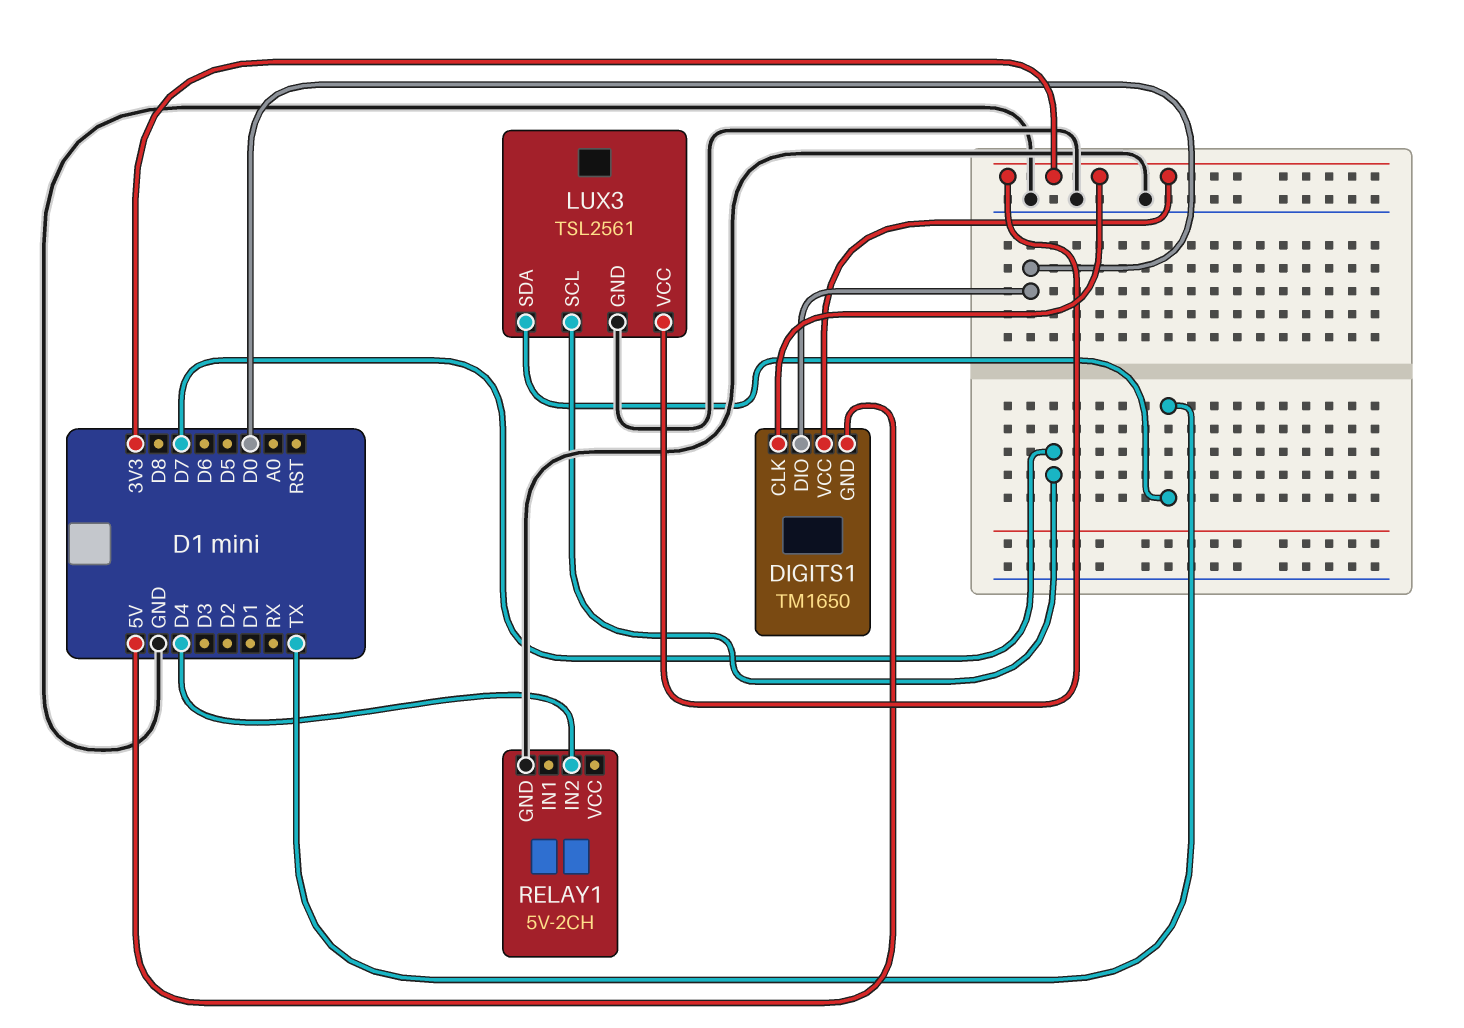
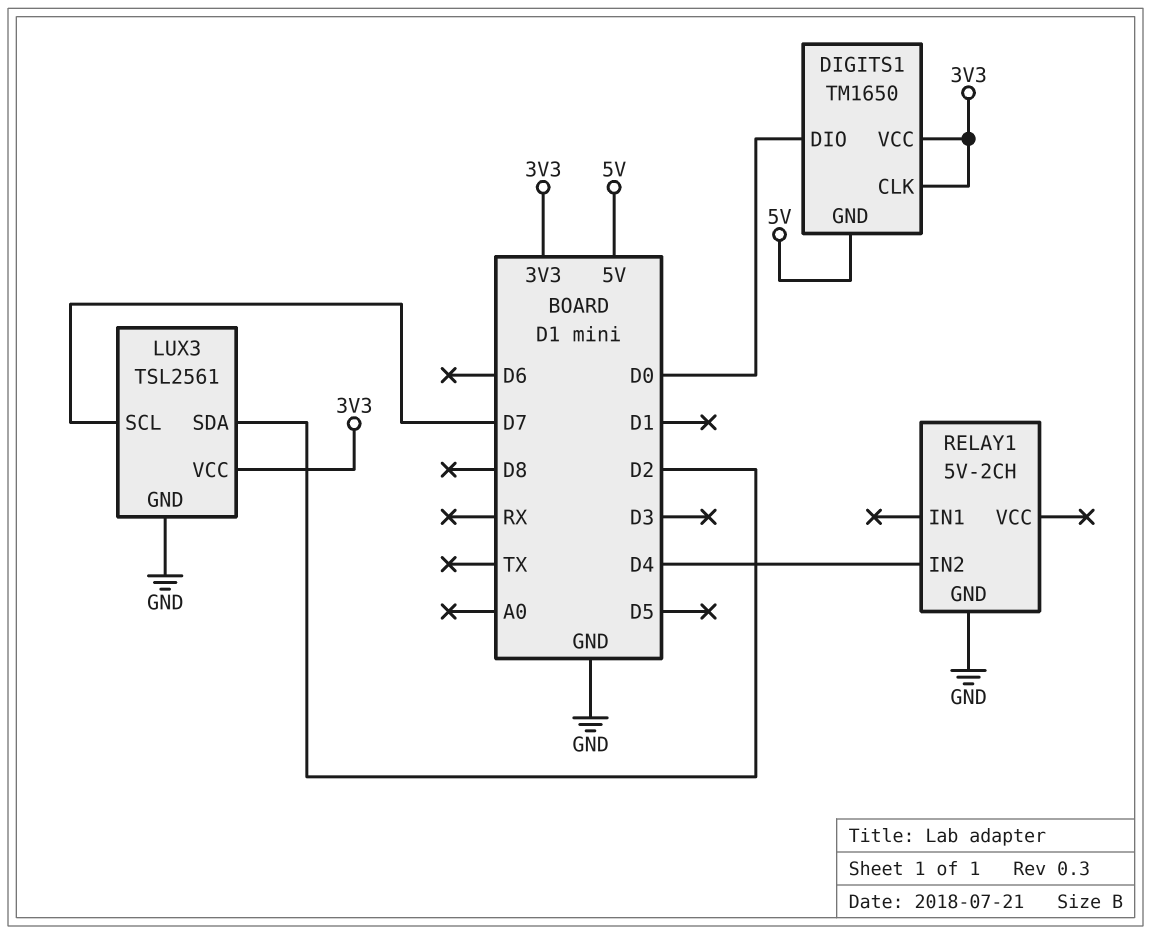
LUX3 pin SDA: TX -> D2

